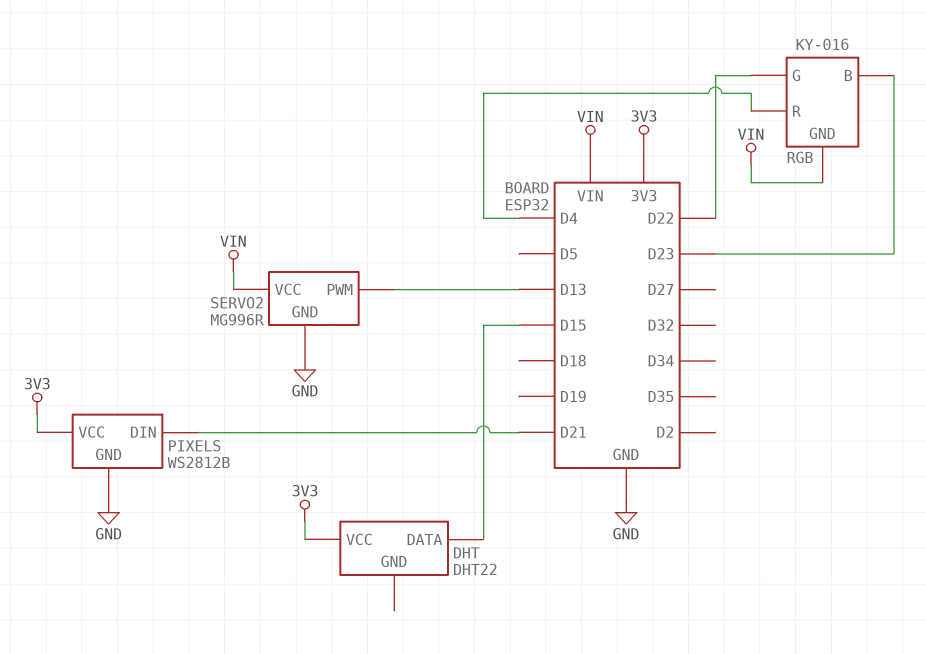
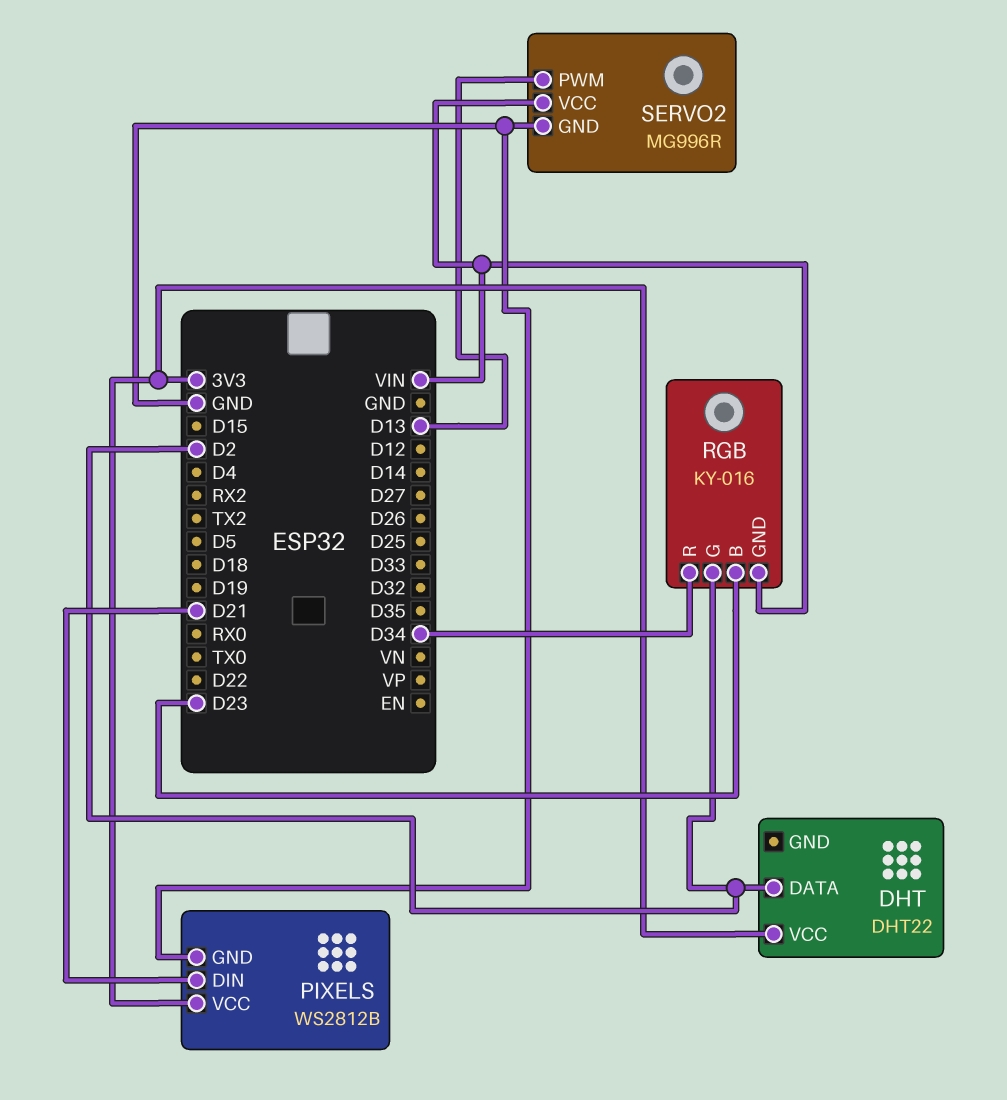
DHT pin DATA: D15 -> D2
RGB pin G: D22 -> D2
RGB pin R: D4 -> D34

